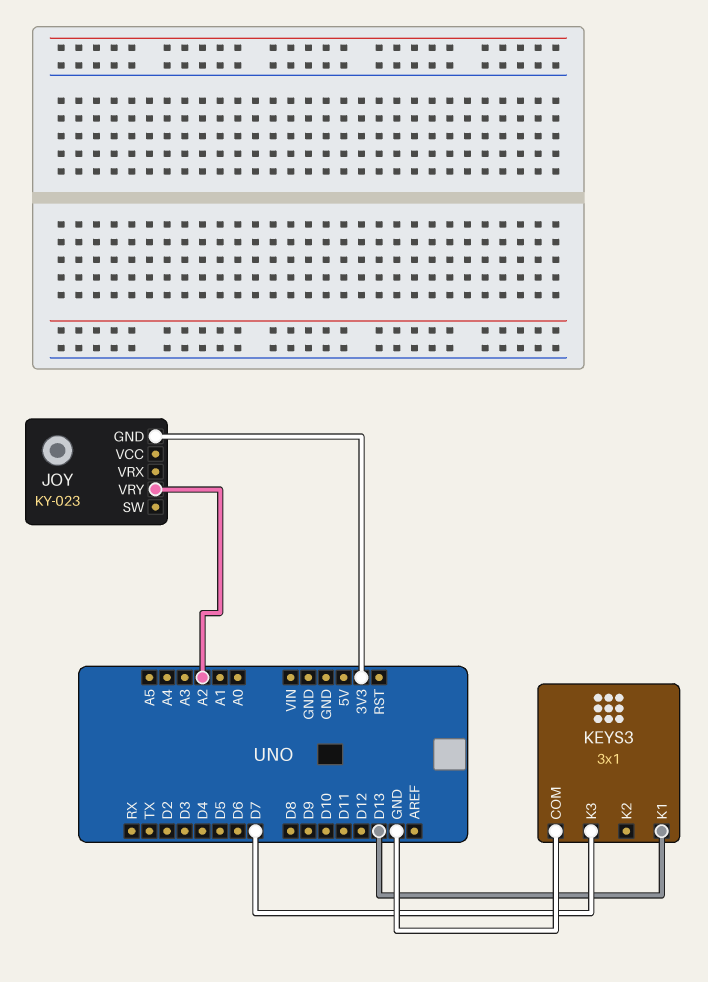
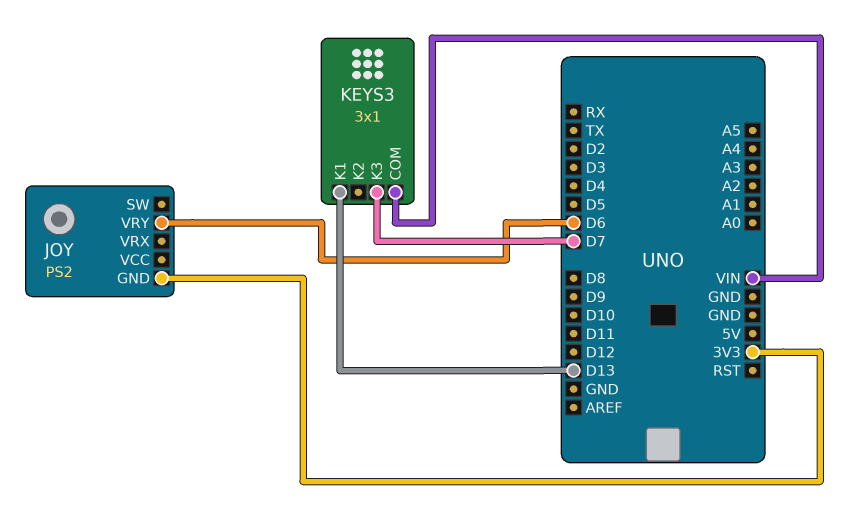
JOY: KY-023 -> PS2
JOY pin VRY: A2 -> D6
KEYS3 pin COM: GND -> VIN

